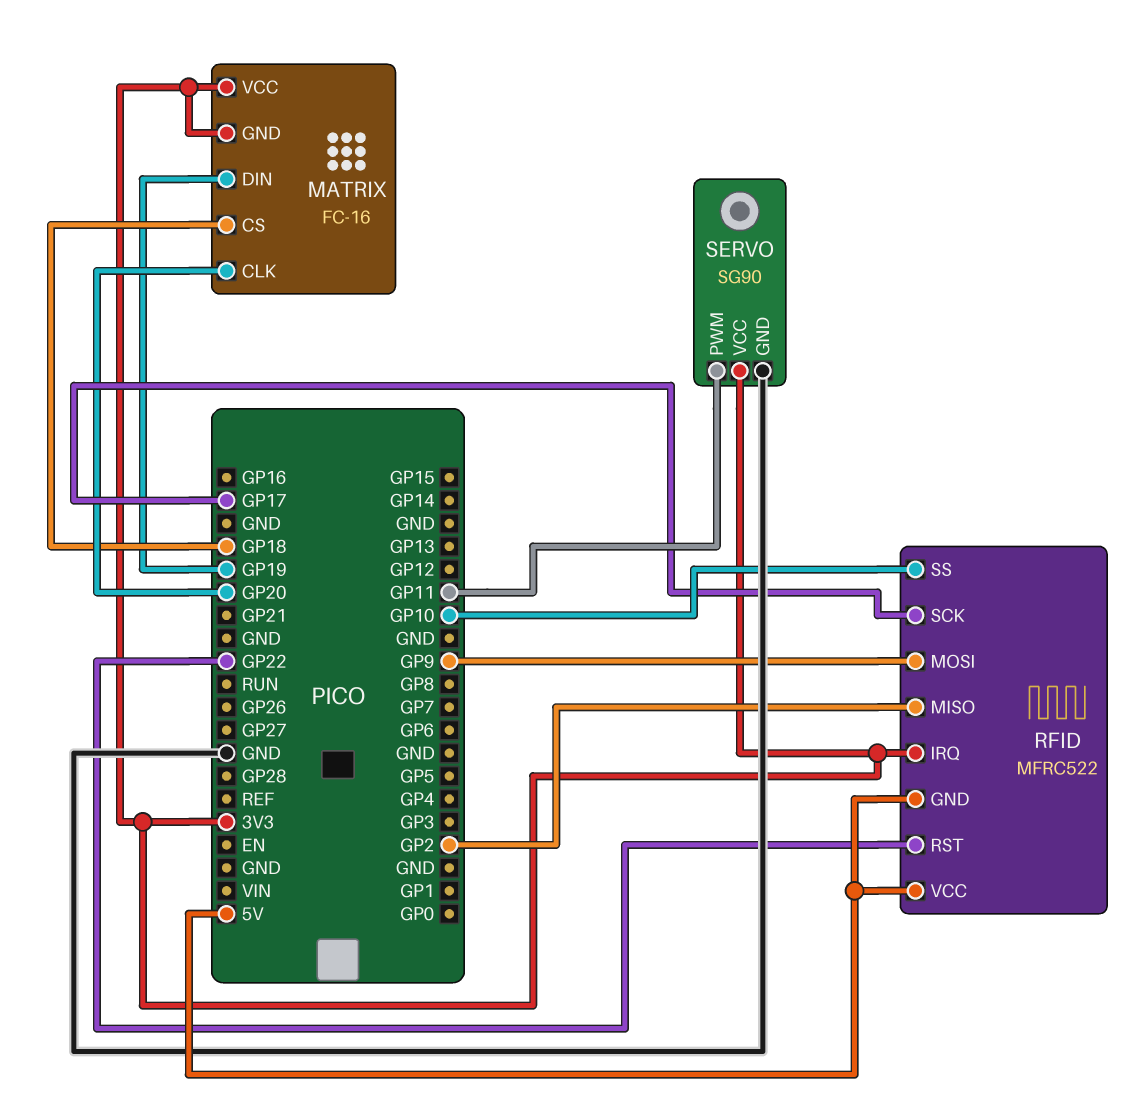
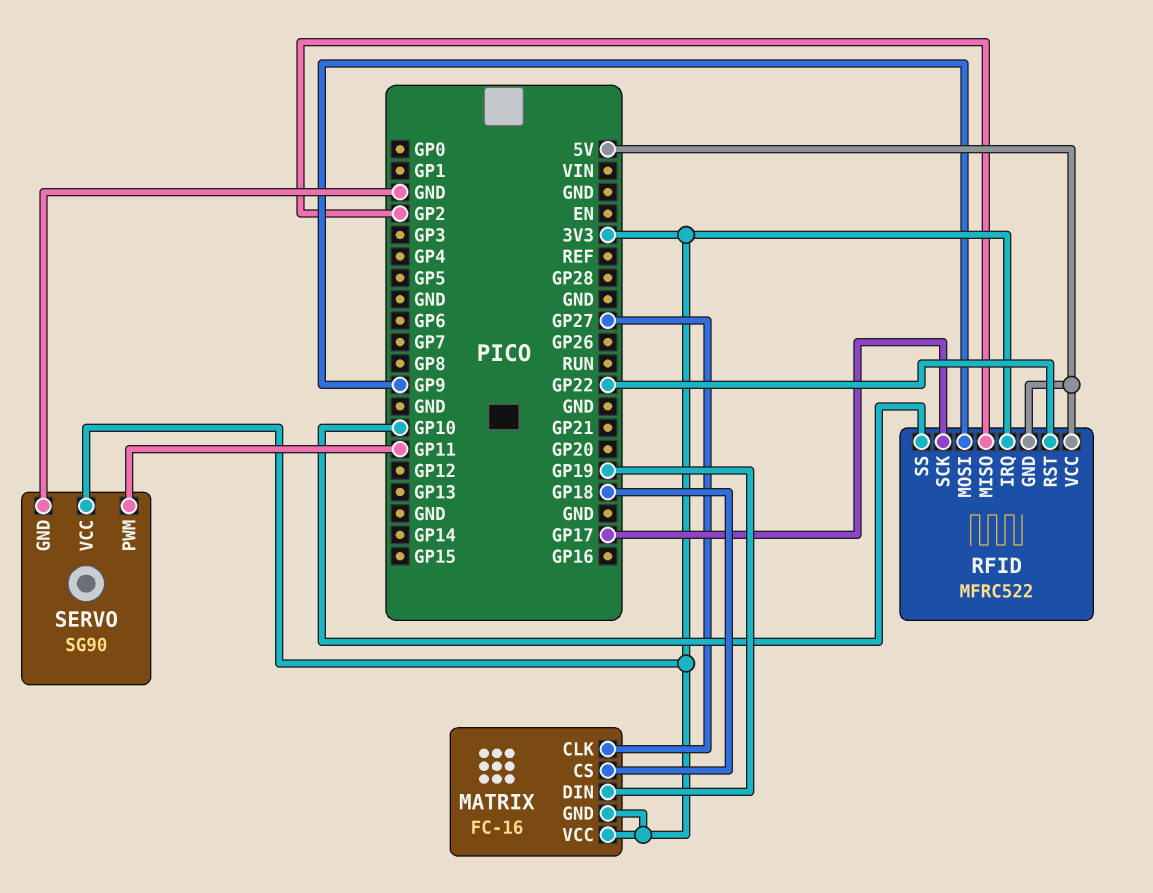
MATRIX pin CLK: GP20 -> GP27

